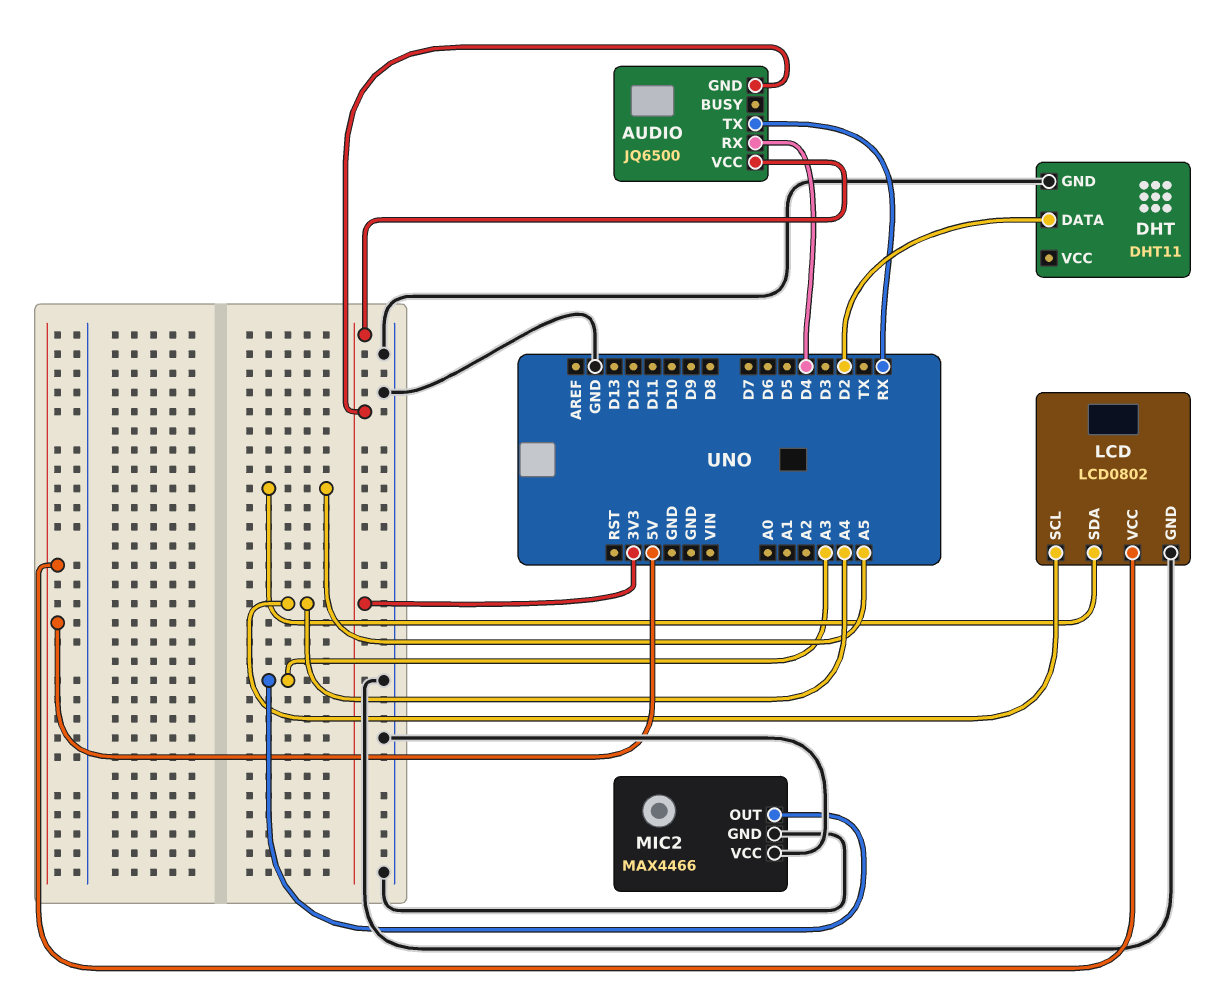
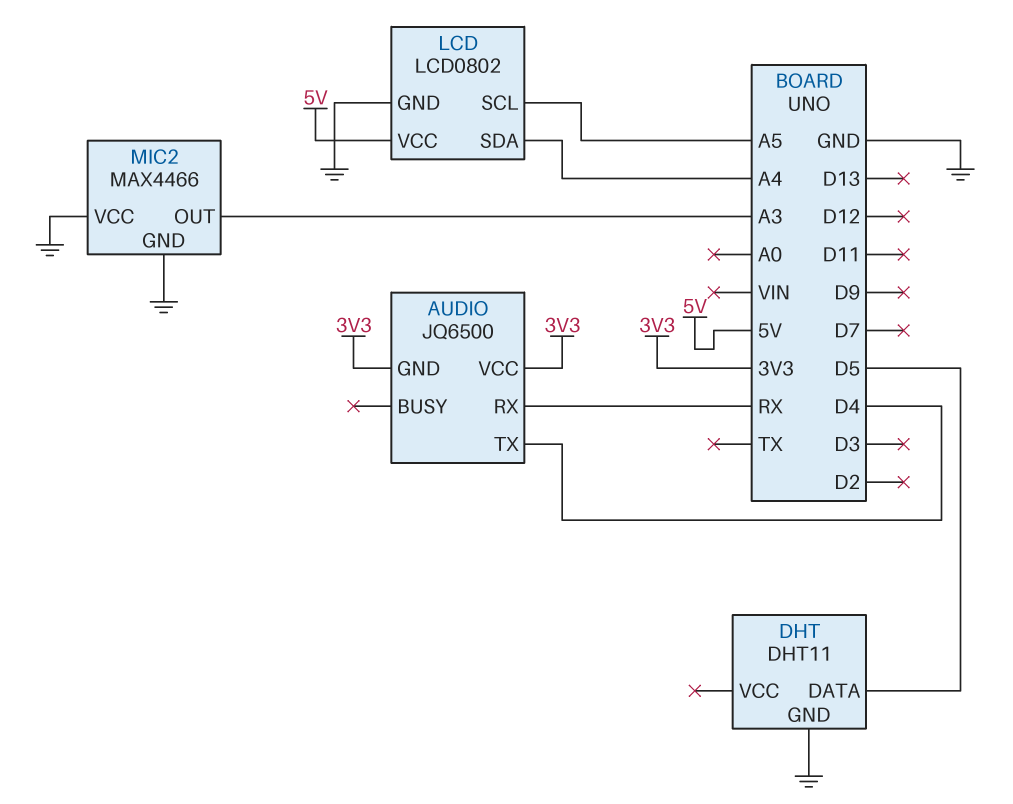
AUDIO pin RX: D4 -> RX
AUDIO pin TX: RX -> D4
DHT pin DATA: D2 -> D5
LCD pin SCL: A4 -> A5
LCD pin SDA: A5 -> A4

